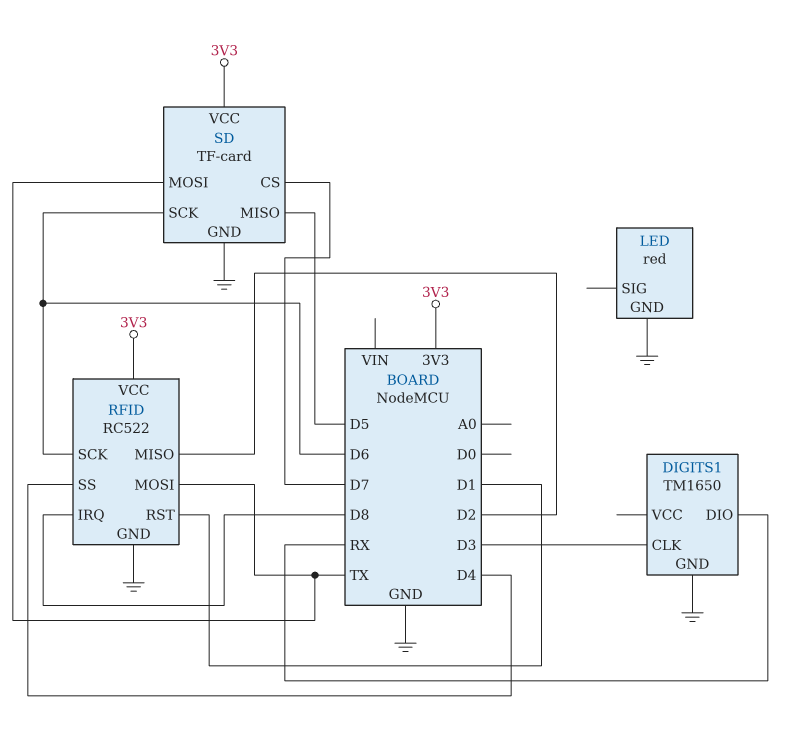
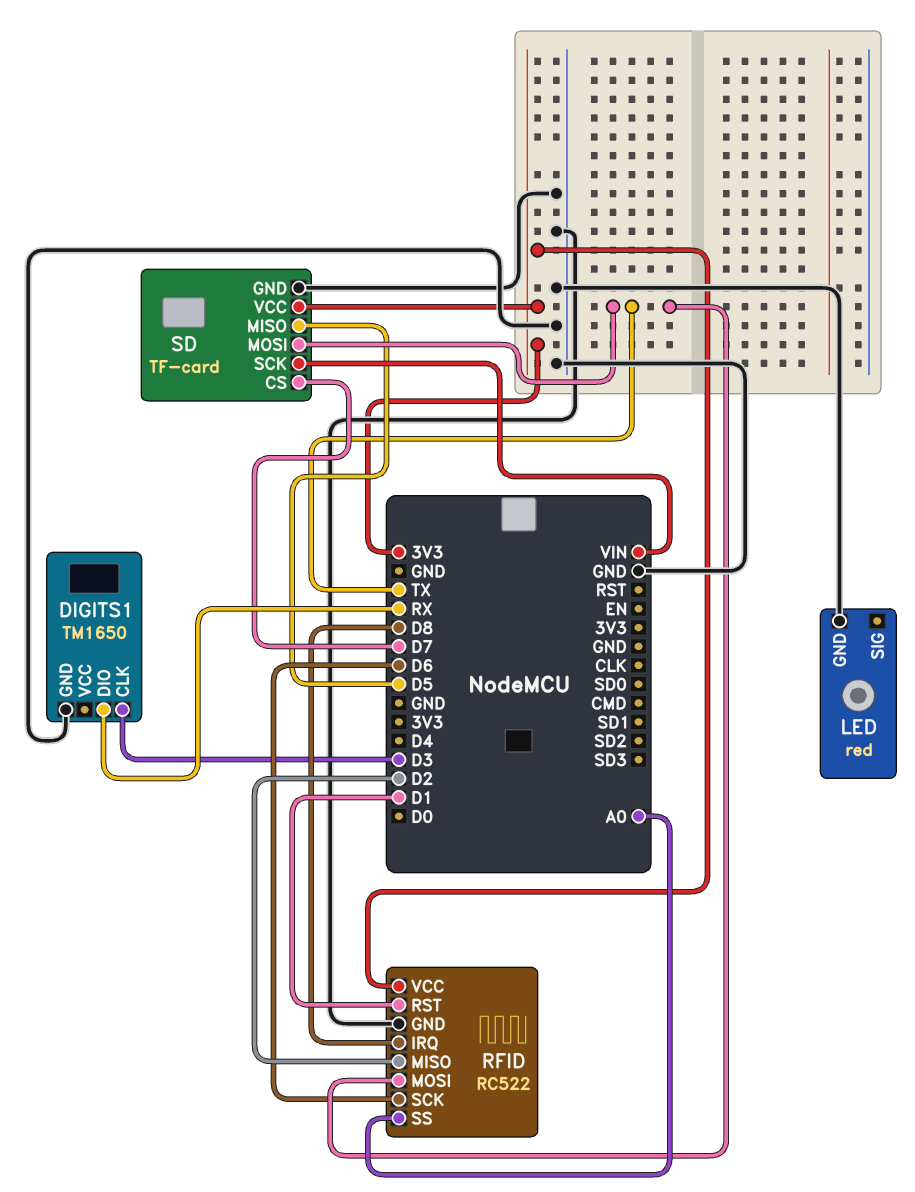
RFID pin SS: D4 -> A0
SD pin SCK: D6 -> VIN

